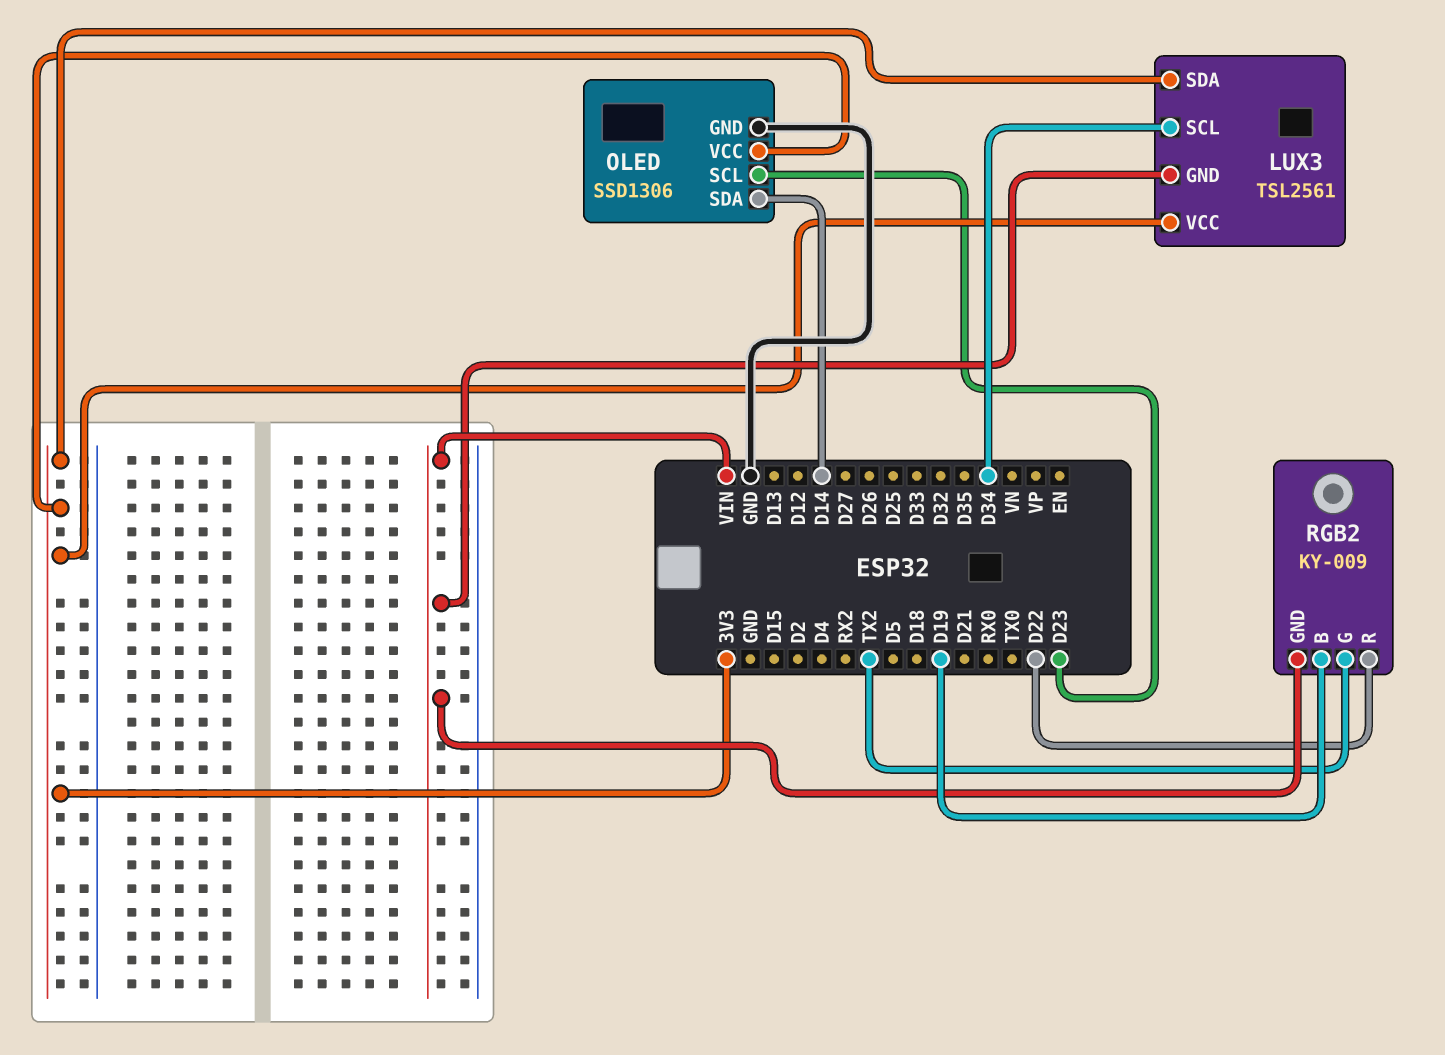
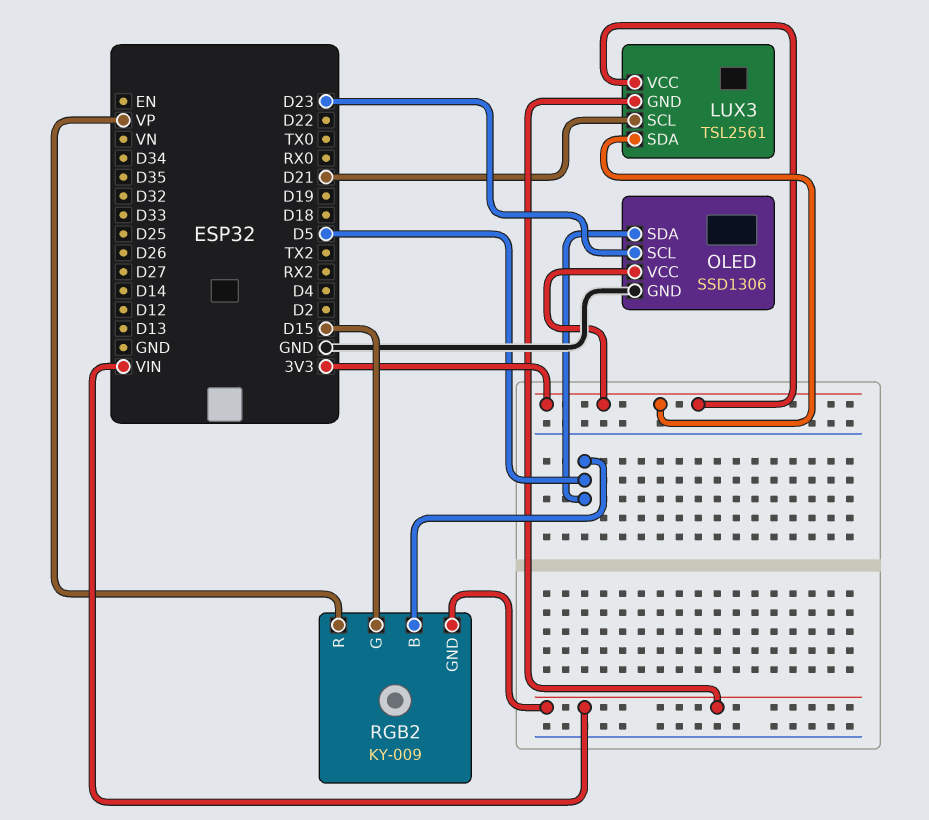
LUX3 pin SCL: D34 -> D21
OLED pin SDA: D14 -> D5
RGB2 pin B: D19 -> D5
RGB2 pin G: TX2 -> D15
RGB2 pin R: D22 -> VP

